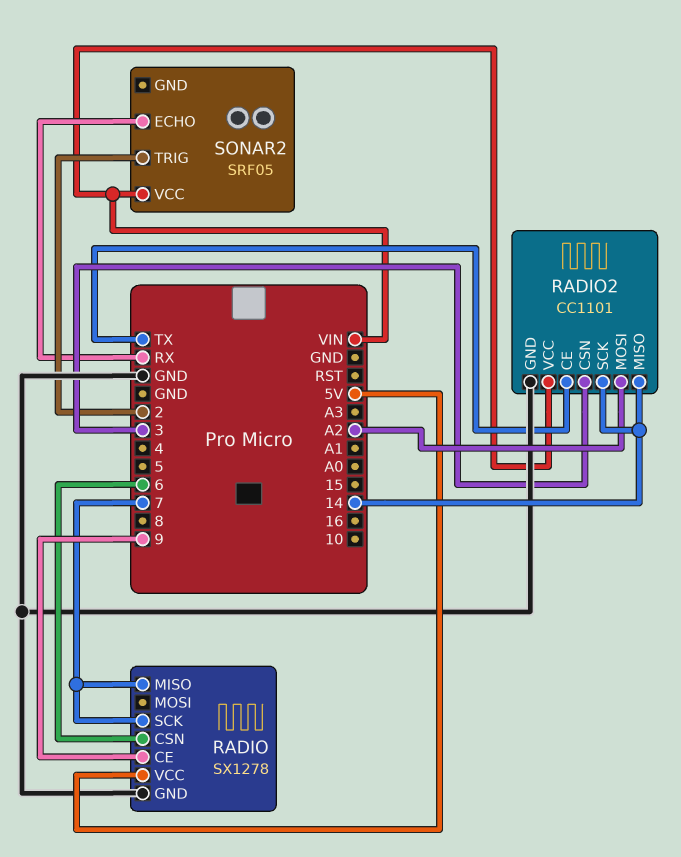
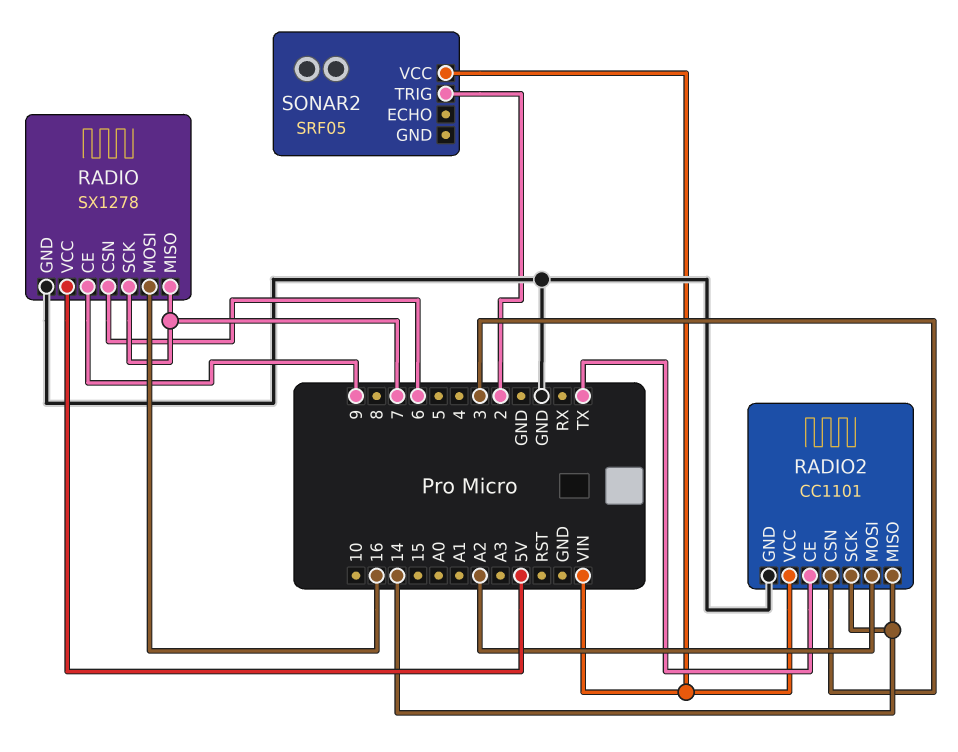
RADIO pin MOSI: none -> 16
SONAR2 pin ECHO: RX -> none

